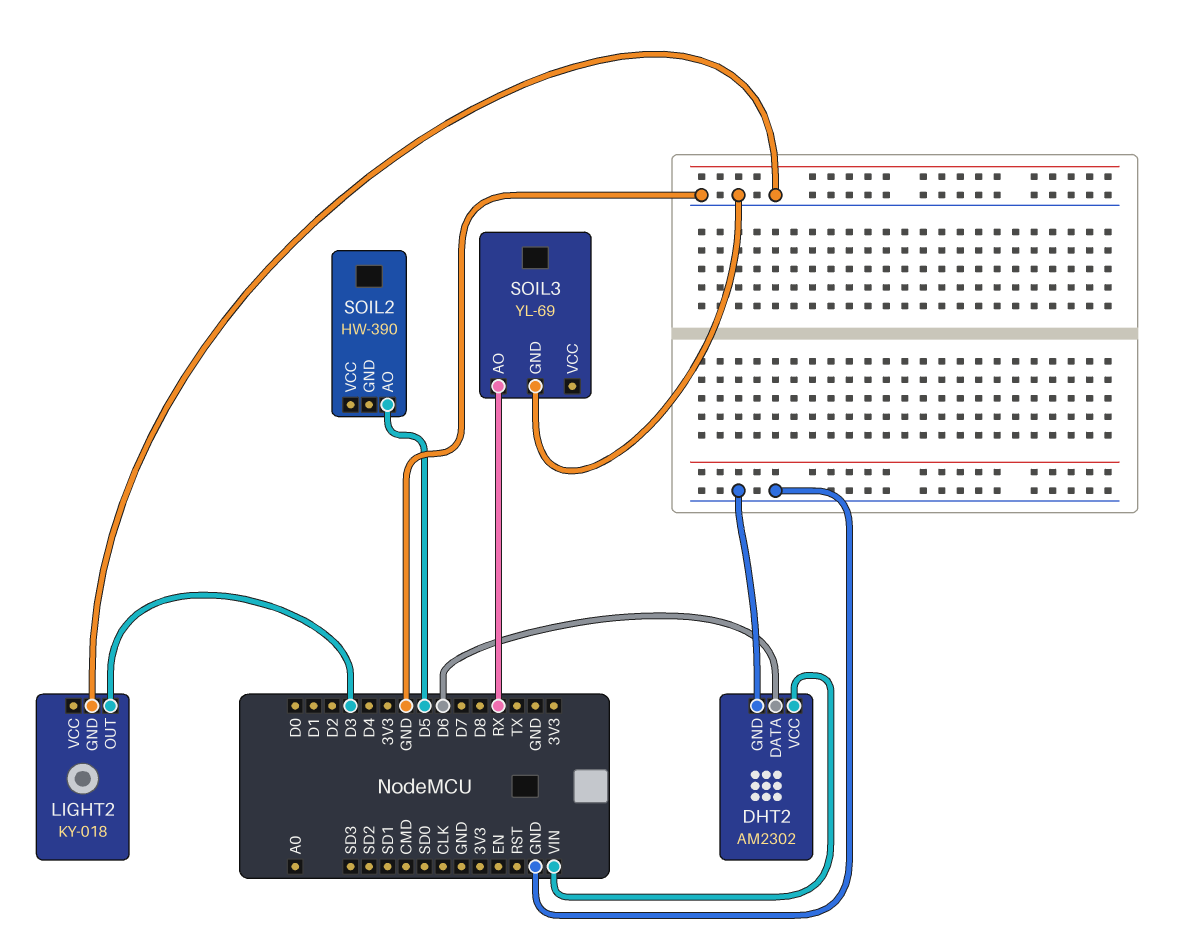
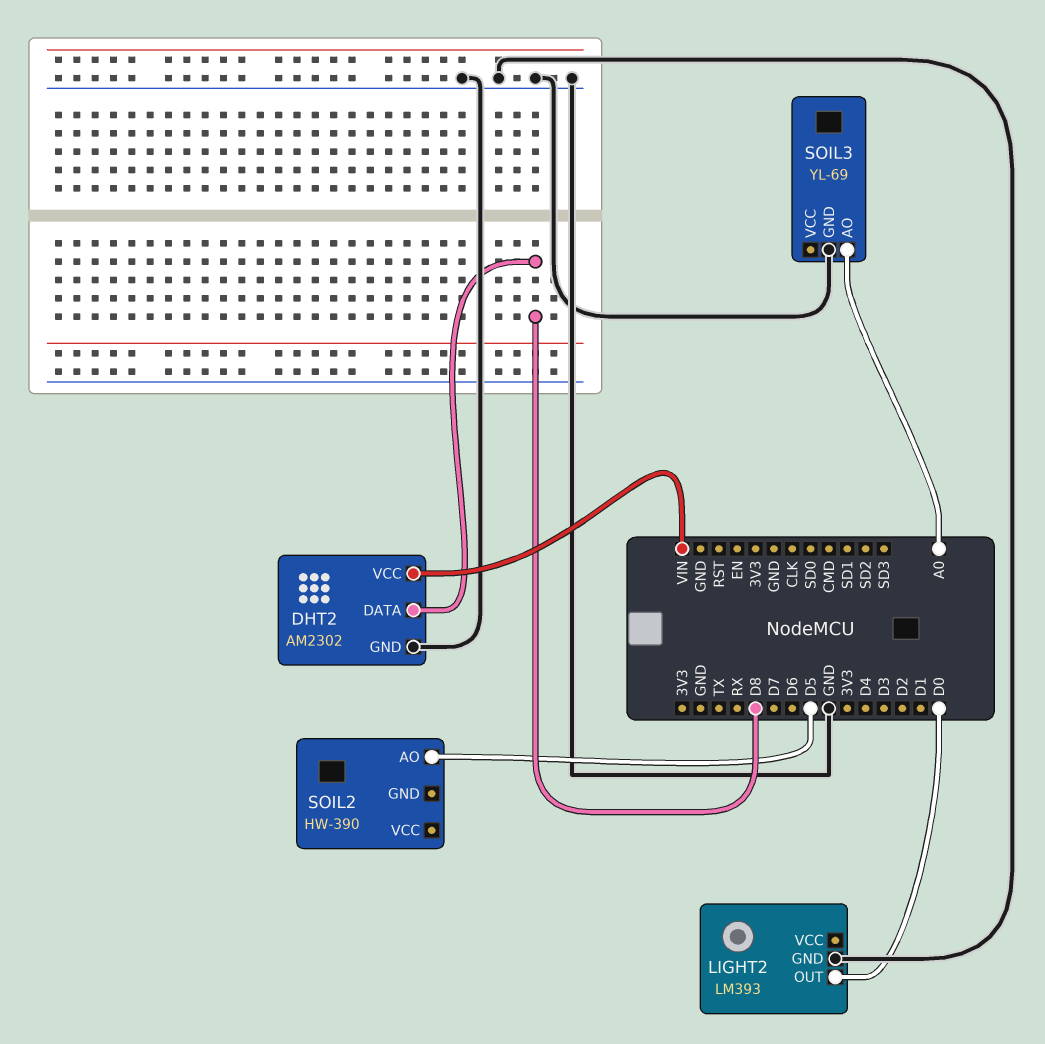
DHT2 pin DATA: D6 -> D8
LIGHT2: KY-018 -> LM393
LIGHT2 pin OUT: D3 -> D0
SOIL3 pin AO: RX -> A0

